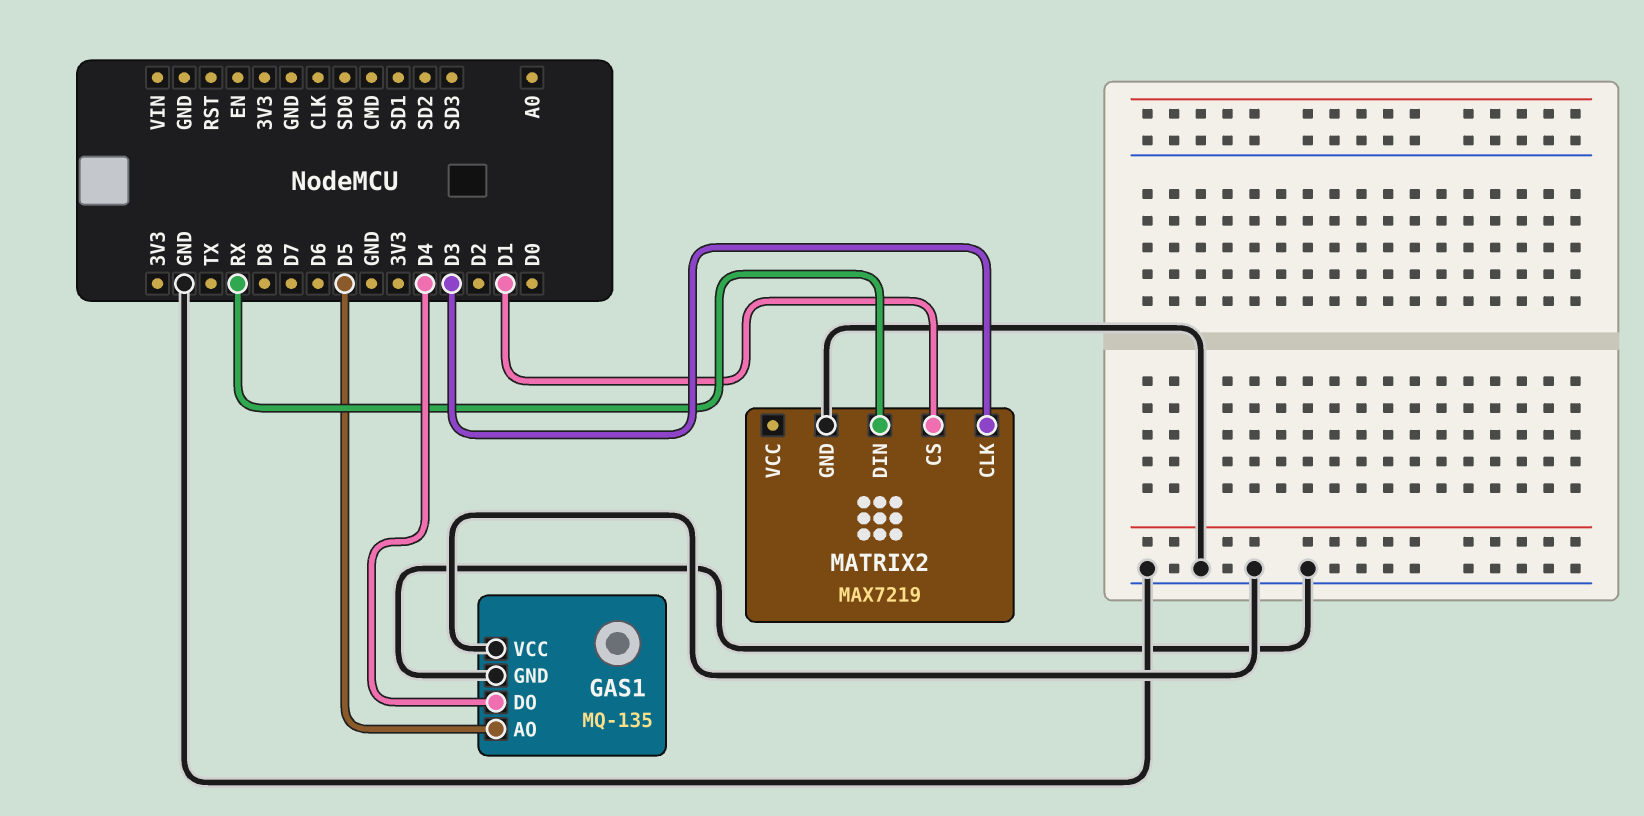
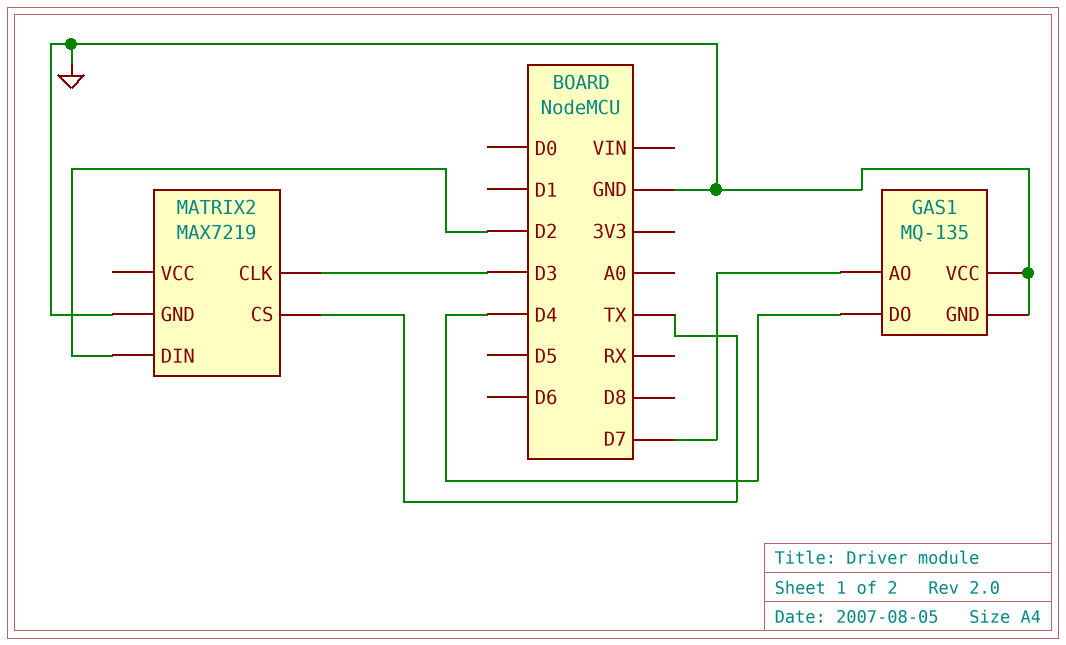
GAS1 pin AO: D5 -> D7
MATRIX2 pin CS: D1 -> TX
MATRIX2 pin DIN: RX -> D2

